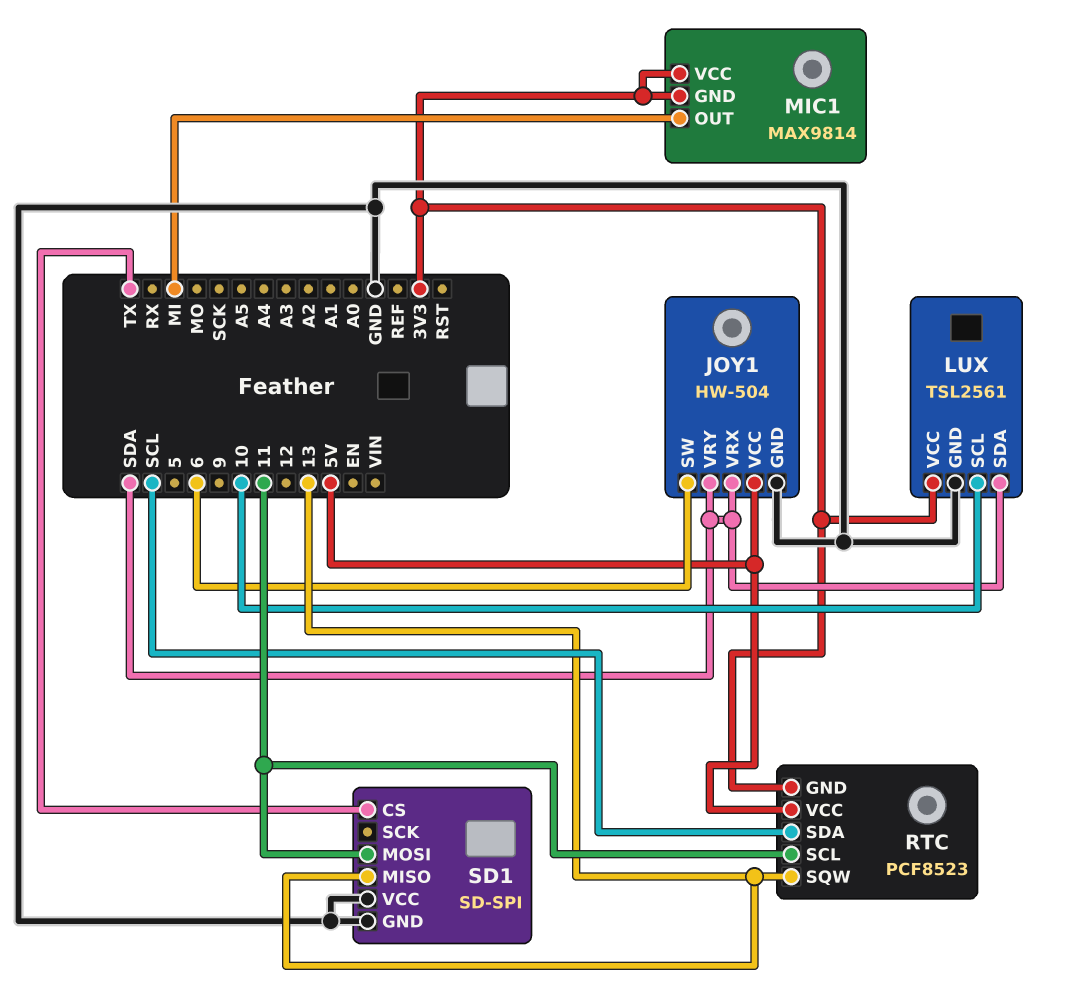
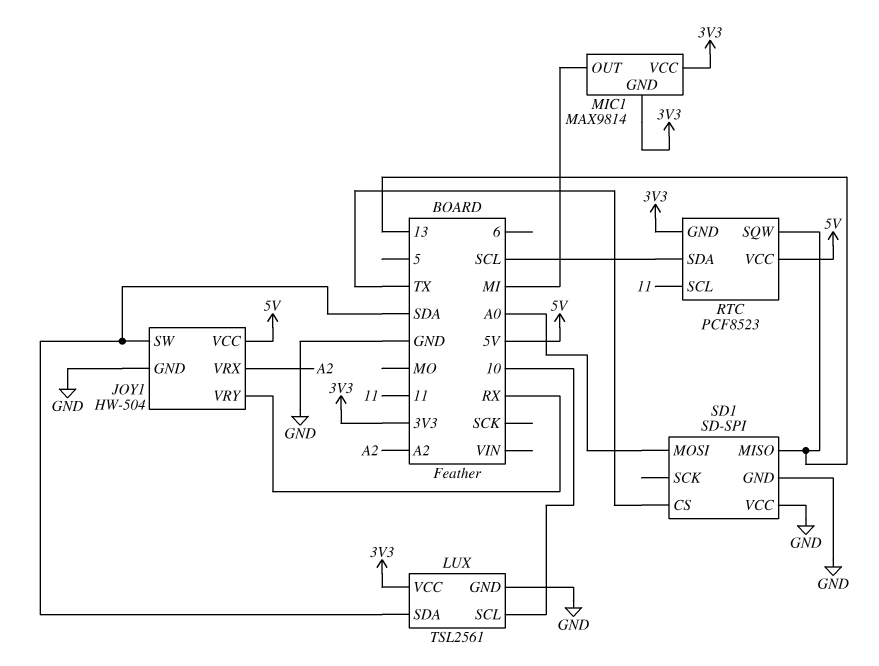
JOY1 pin SW: 6 -> SDA
JOY1 pin VRX: SDA -> A2
JOY1 pin VRY: SDA -> RX
SD1 pin MOSI: 11 -> A0

